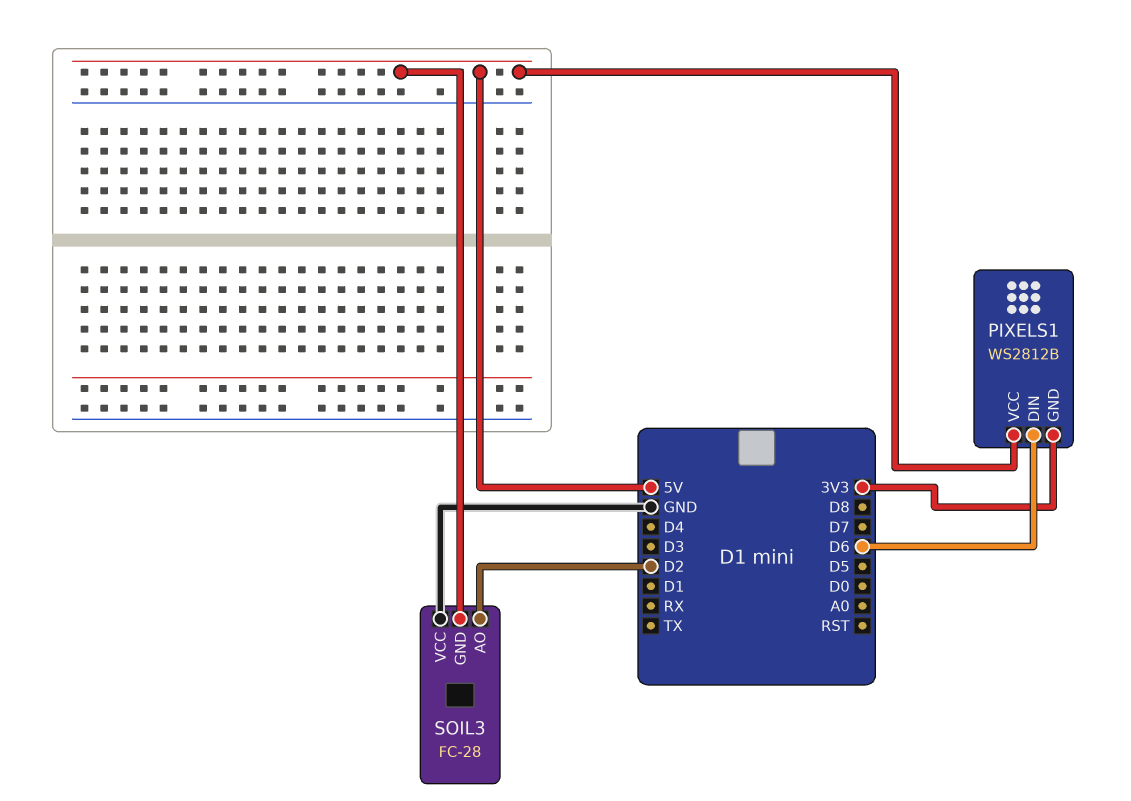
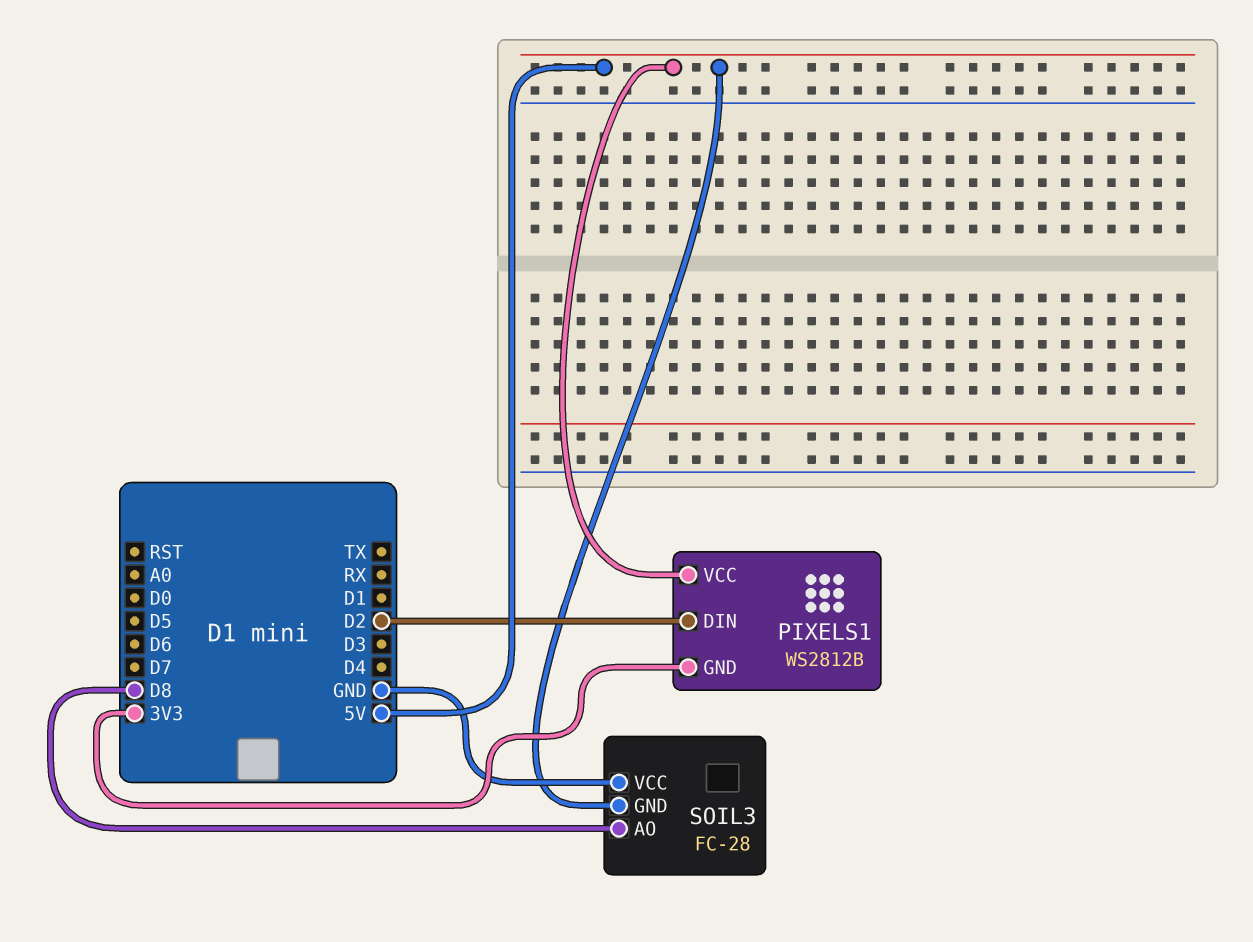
PIXELS1 pin DIN: D6 -> D2
SOIL3 pin AO: D2 -> D8

